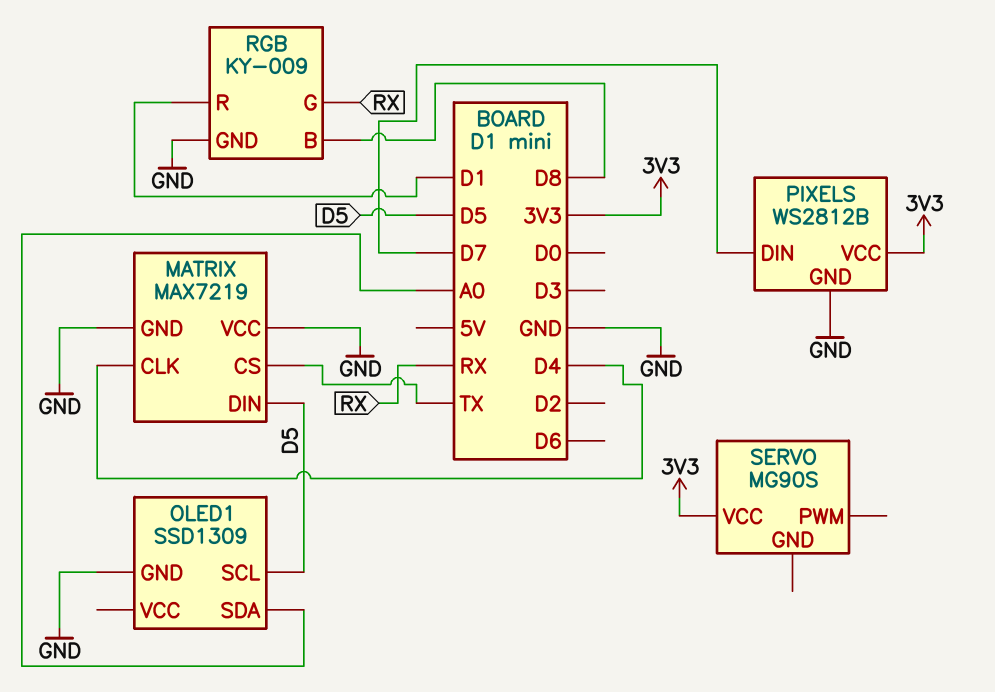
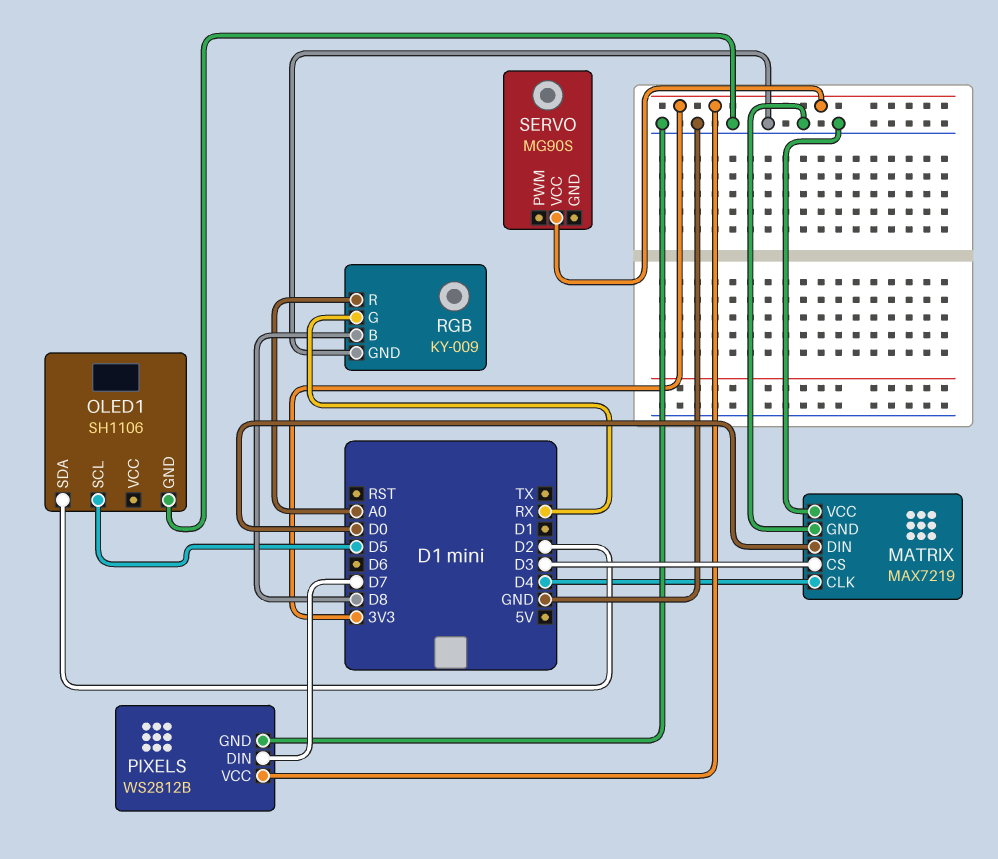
MATRIX pin CS: TX -> D3
MATRIX pin DIN: D5 -> D0
OLED1: SSD1309 -> SH1106
OLED1 pin SDA: A0 -> D2
RGB pin R: D1 -> A0

